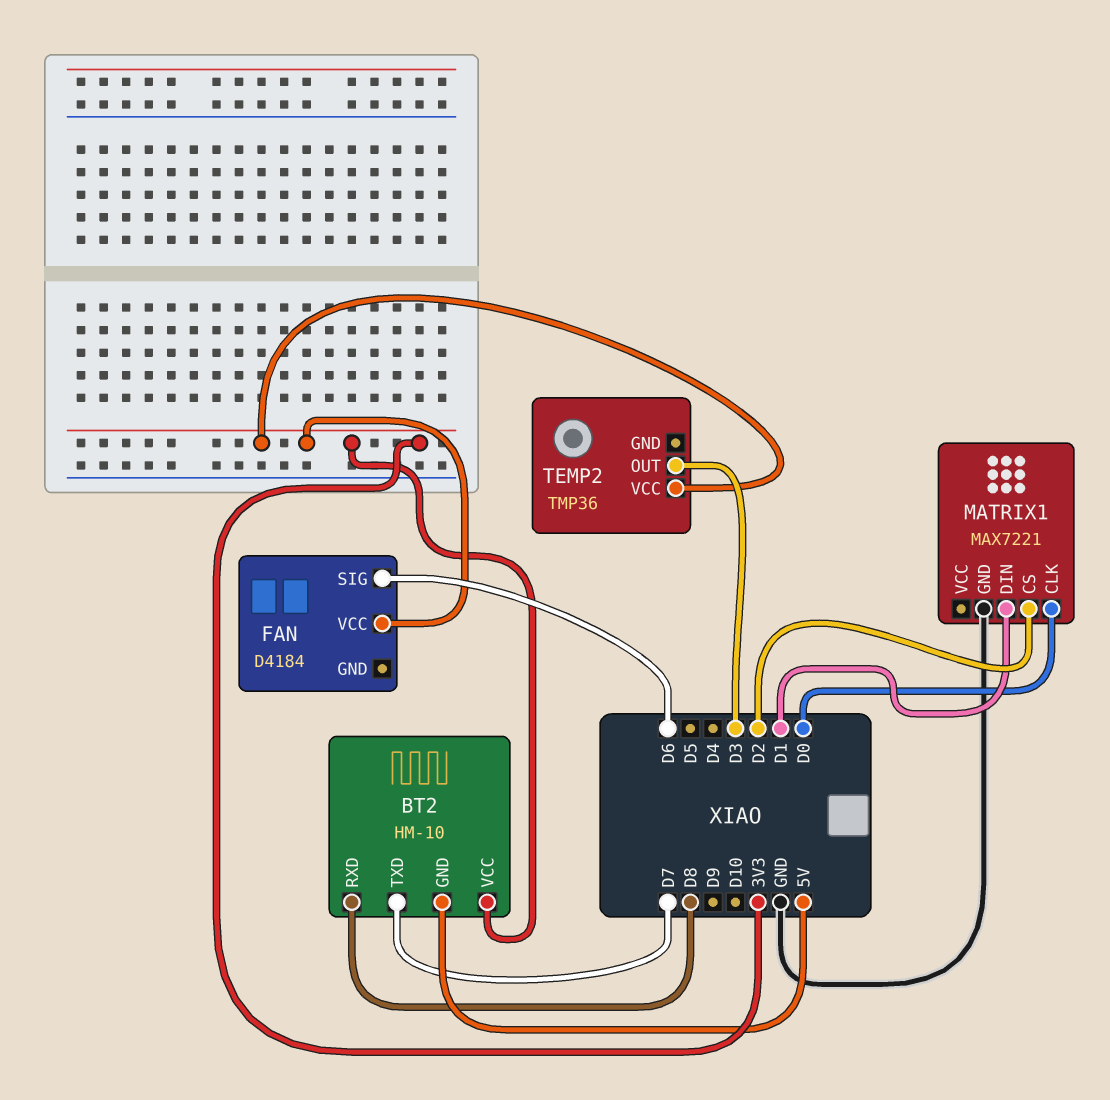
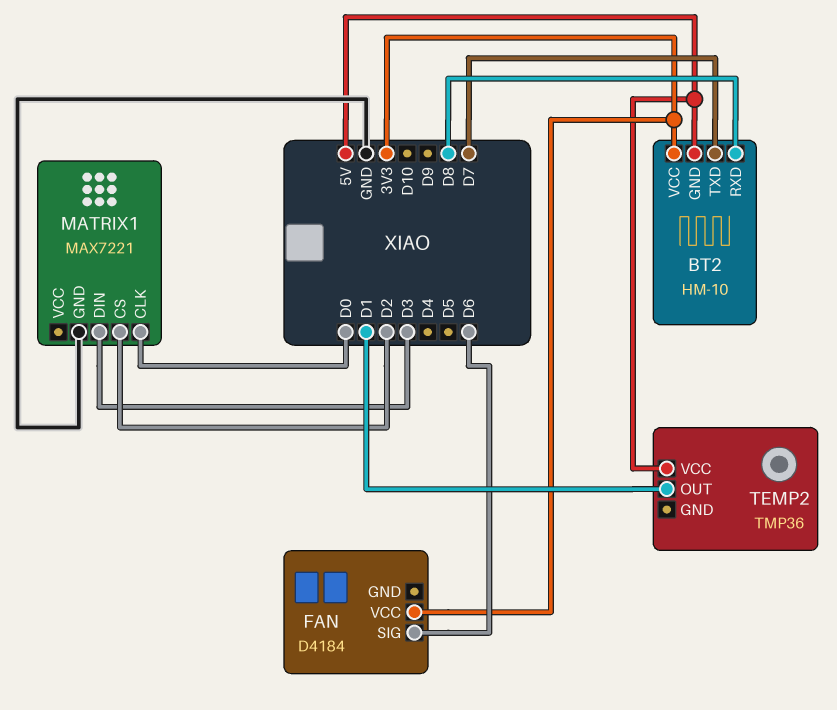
MATRIX1 pin DIN: D1 -> D3
TEMP2 pin OUT: D3 -> D1
TEMP2 pin VCC: 3V3 -> 5V

